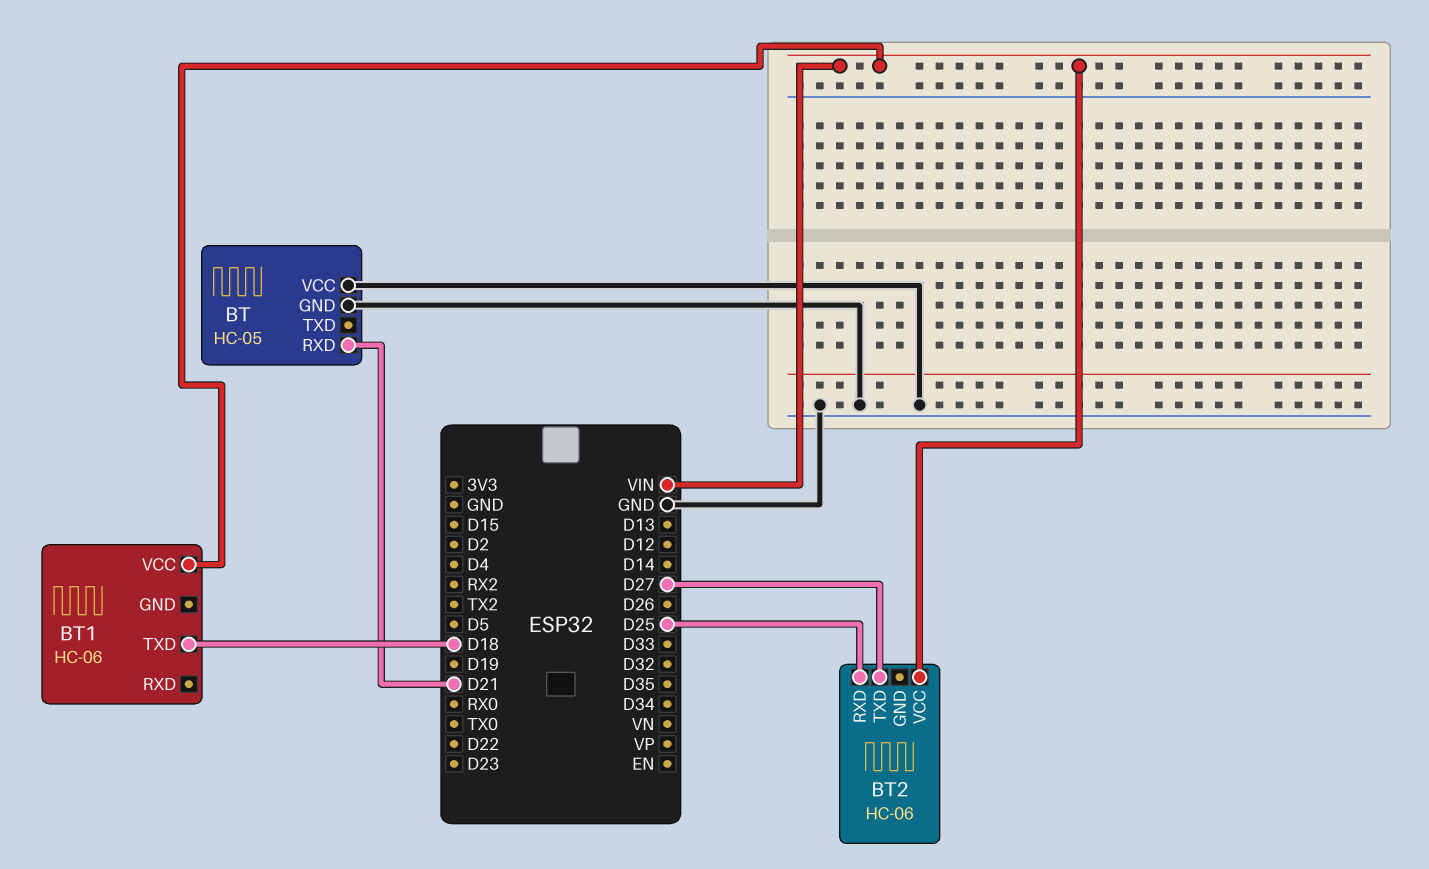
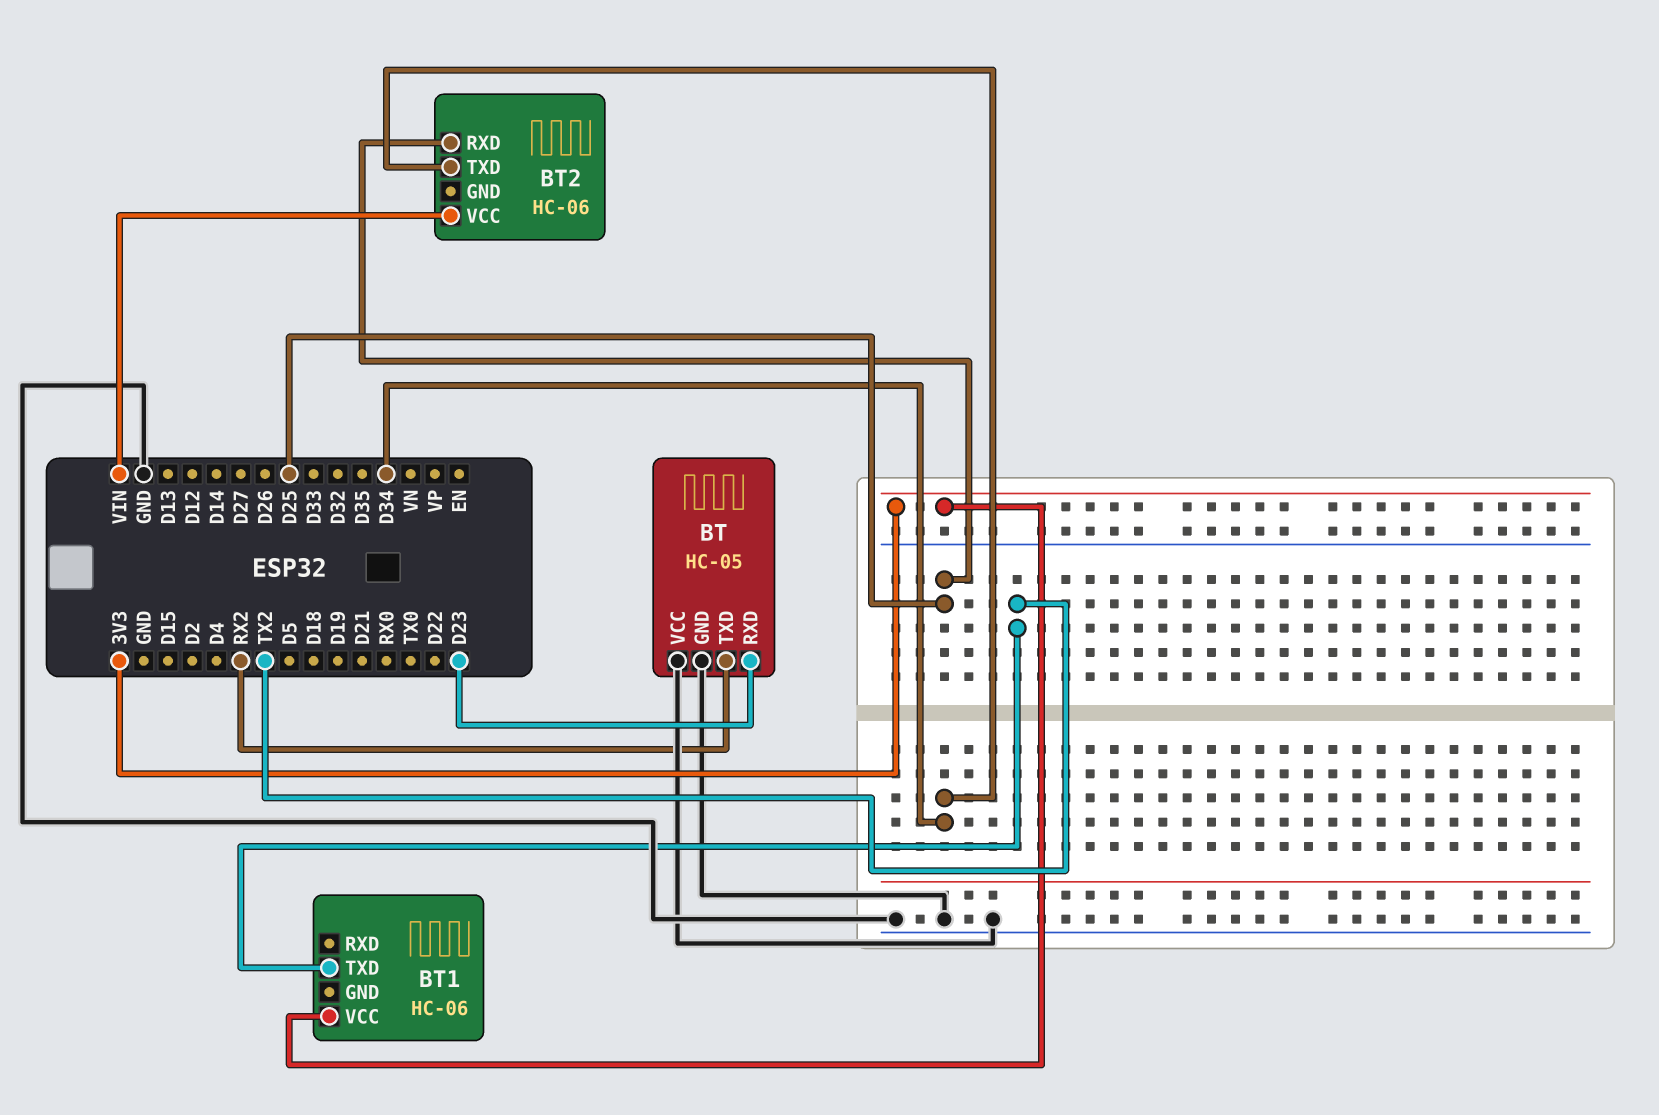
BT pin RXD: D21 -> D23
BT pin TXD: none -> RX2
BT1 pin TXD: D18 -> TX2
BT1 pin VCC: VIN -> 3V3
BT2 pin TXD: D27 -> D34

